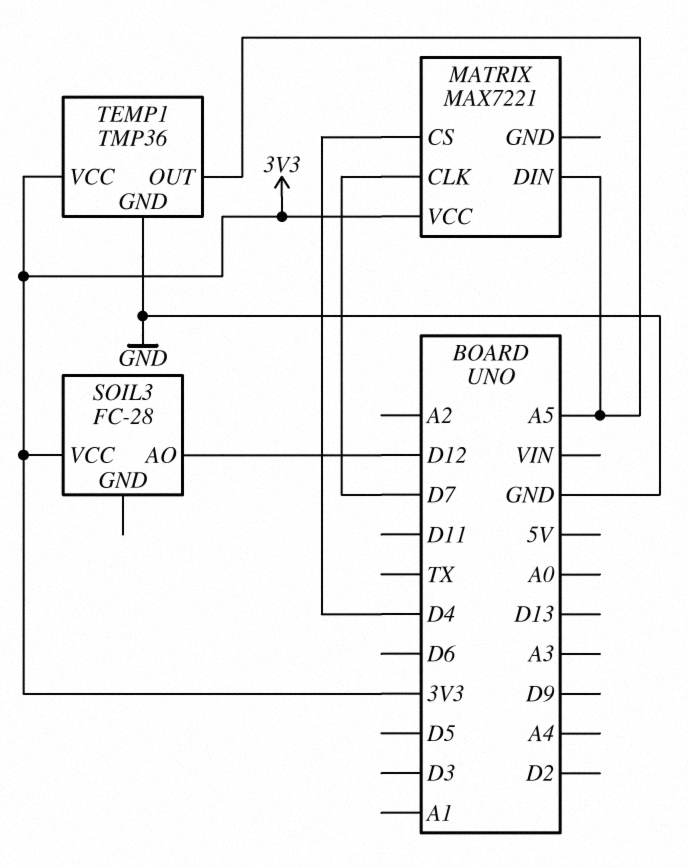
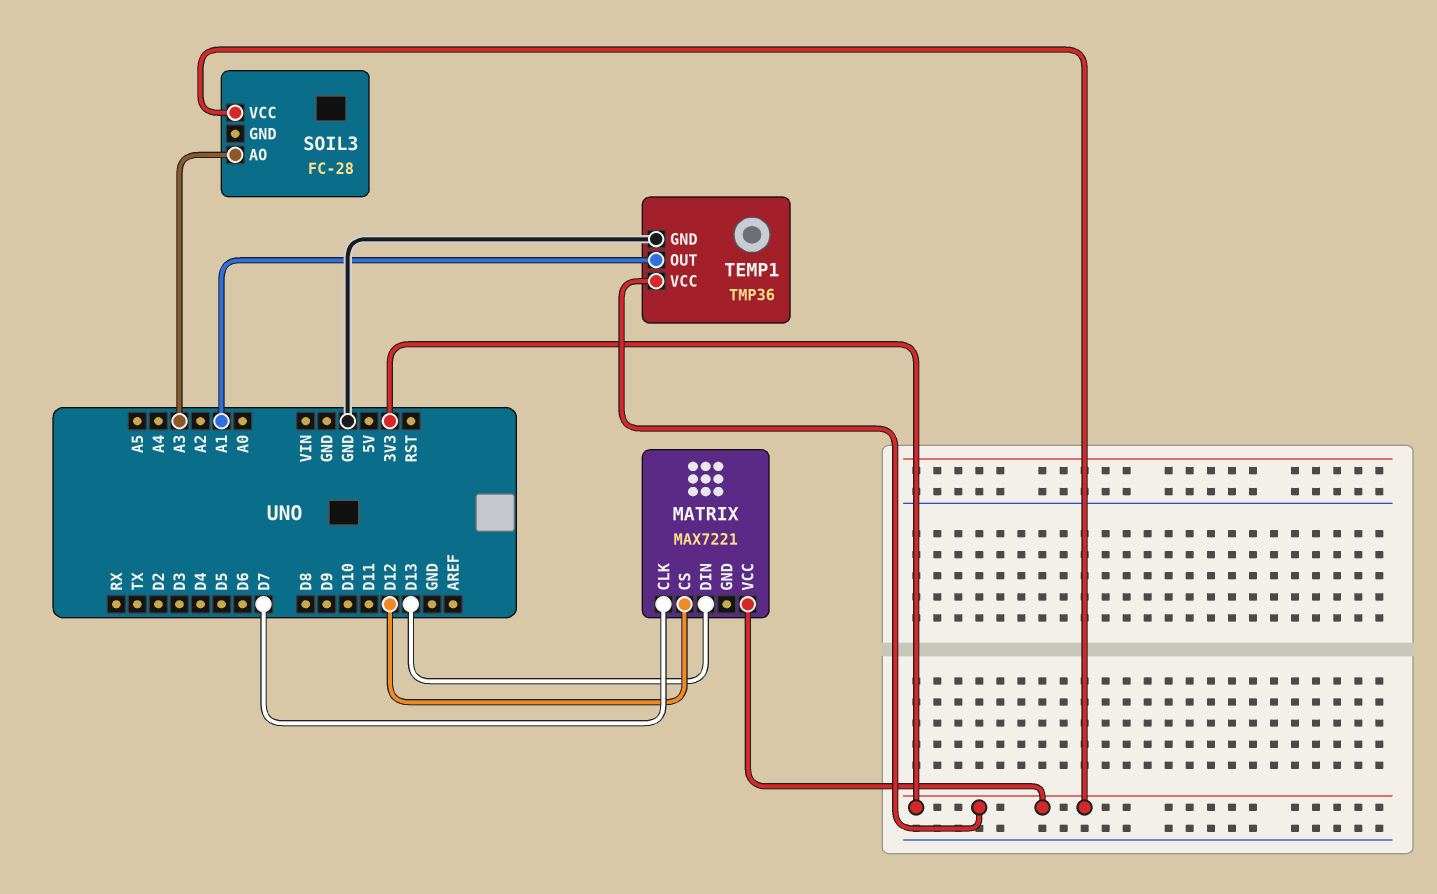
MATRIX pin CS: D4 -> D12
MATRIX pin DIN: A5 -> D13
SOIL3 pin AO: D12 -> A3
TEMP1 pin OUT: A5 -> A1

